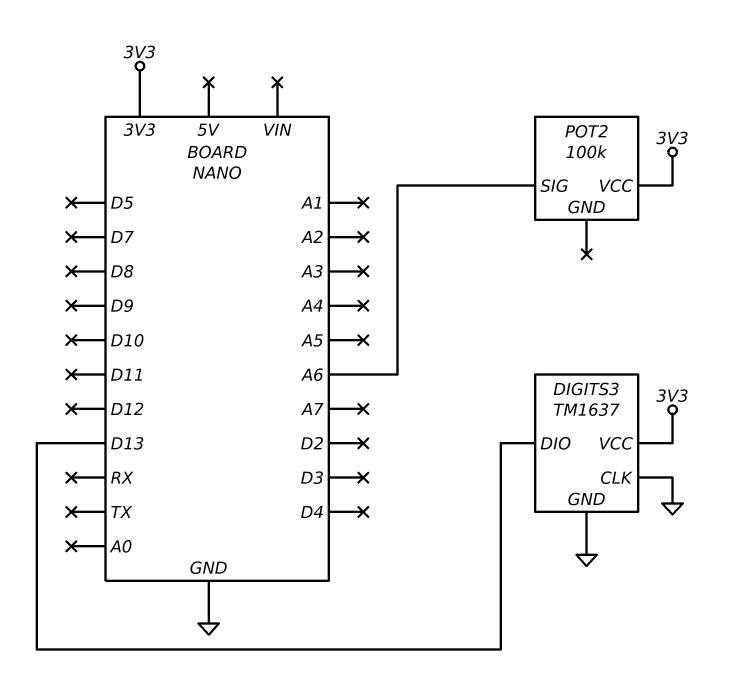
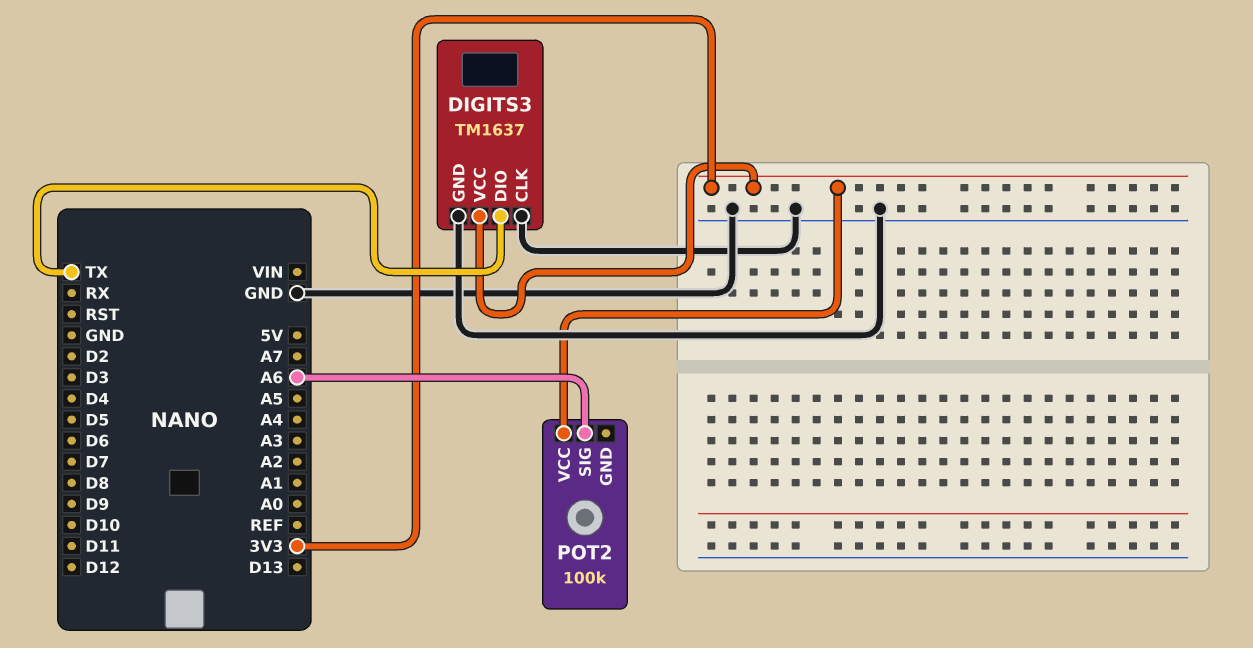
DIGITS3 pin DIO: D13 -> TX

